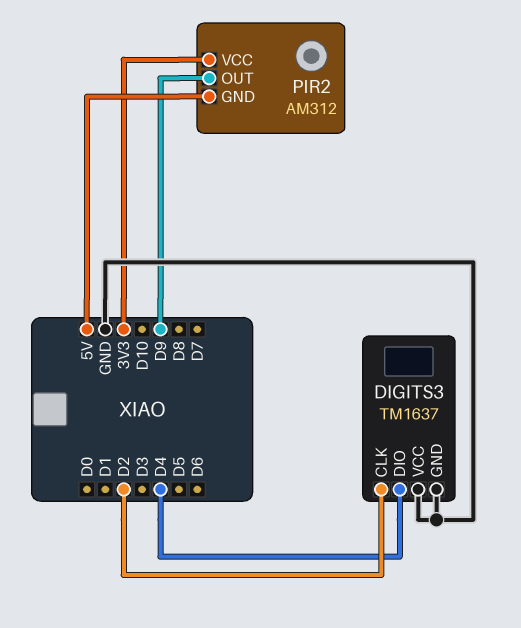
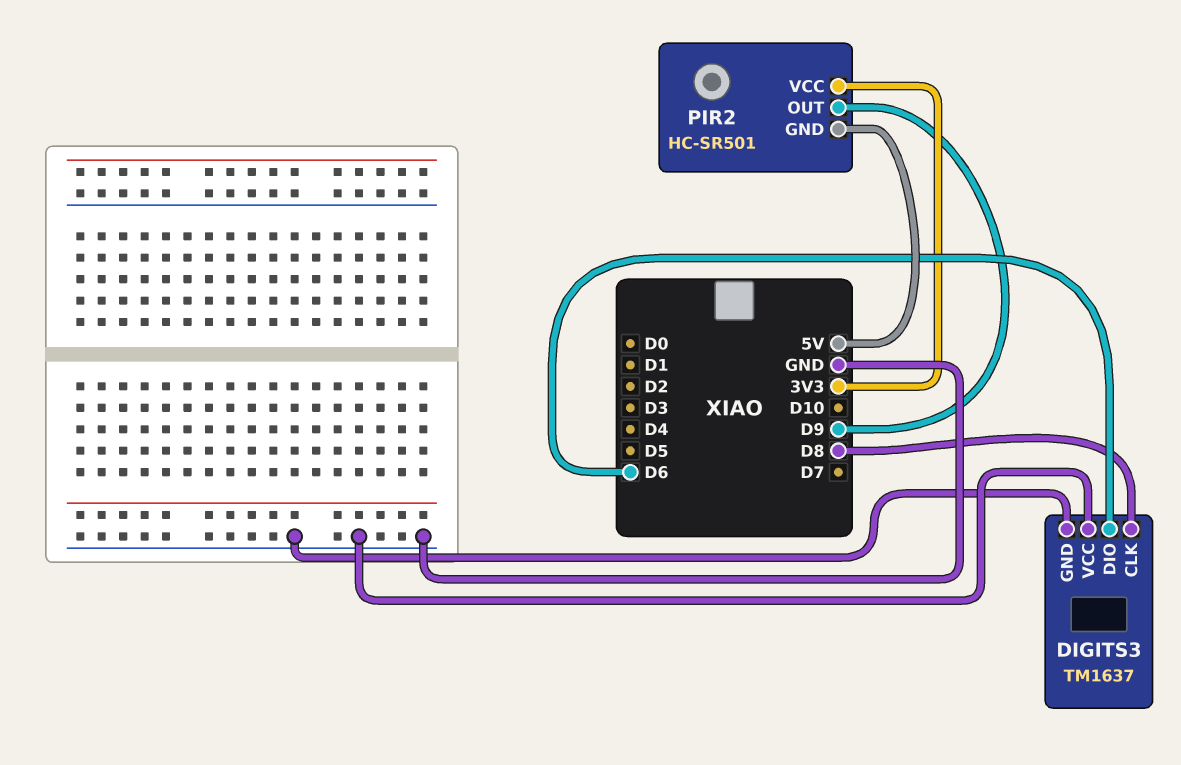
DIGITS3 pin CLK: D2 -> D8
DIGITS3 pin DIO: D4 -> D6
PIR2: AM312 -> HC-SR501

